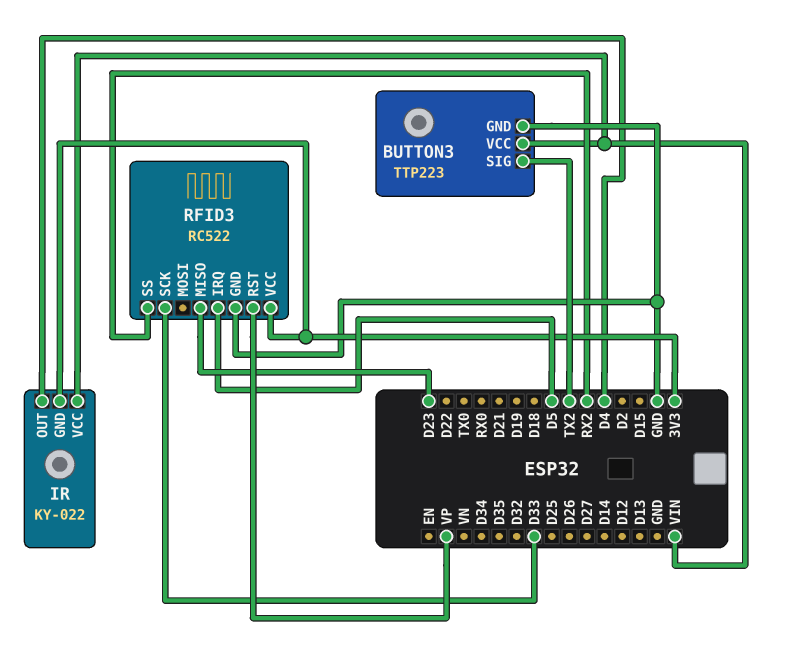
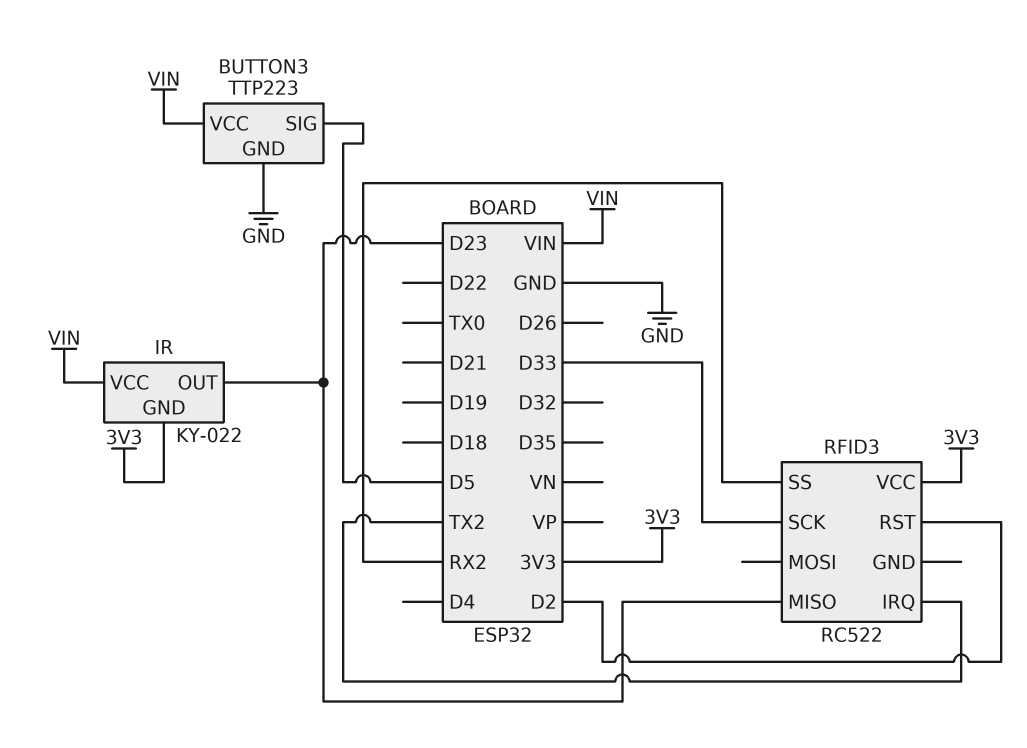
BUTTON3 pin SIG: TX2 -> D5
IR pin OUT: D4 -> D23
RFID3 pin GND: GND -> none
RFID3 pin IRQ: D5 -> TX2
RFID3 pin RST: VP -> D2

